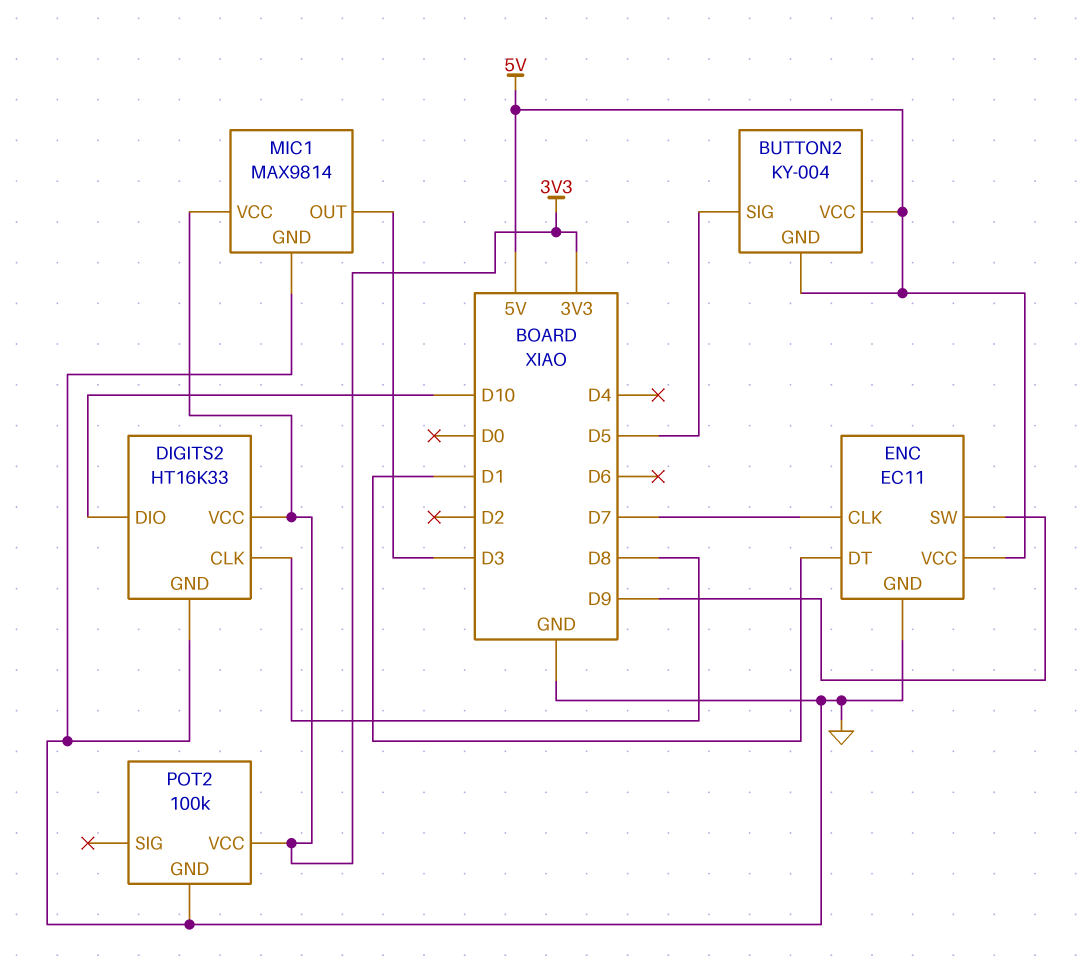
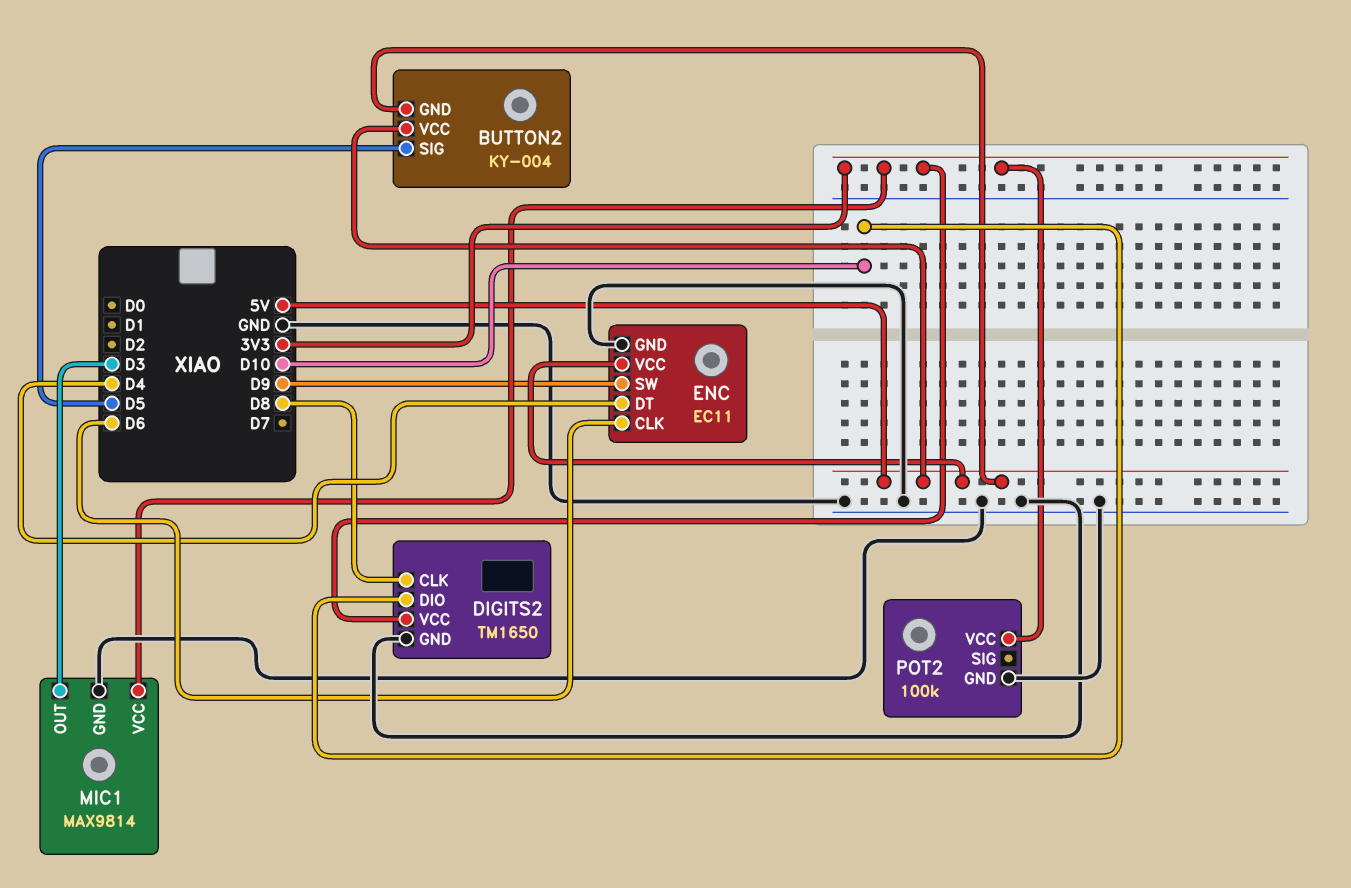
DIGITS2: HT16K33 -> TM1650
ENC pin CLK: D7 -> D6
ENC pin DT: D1 -> D4

